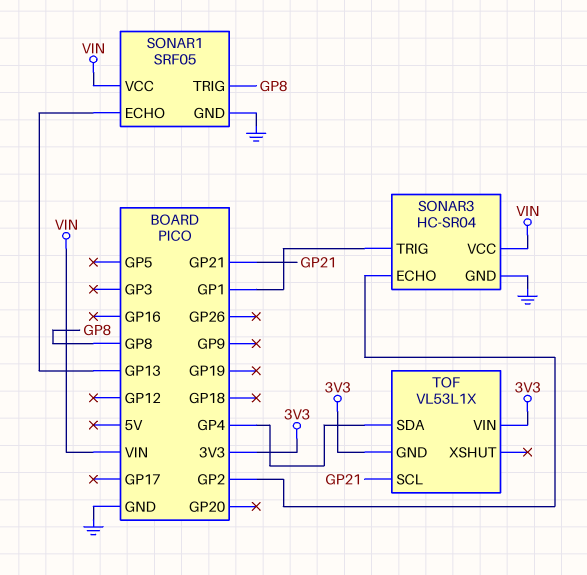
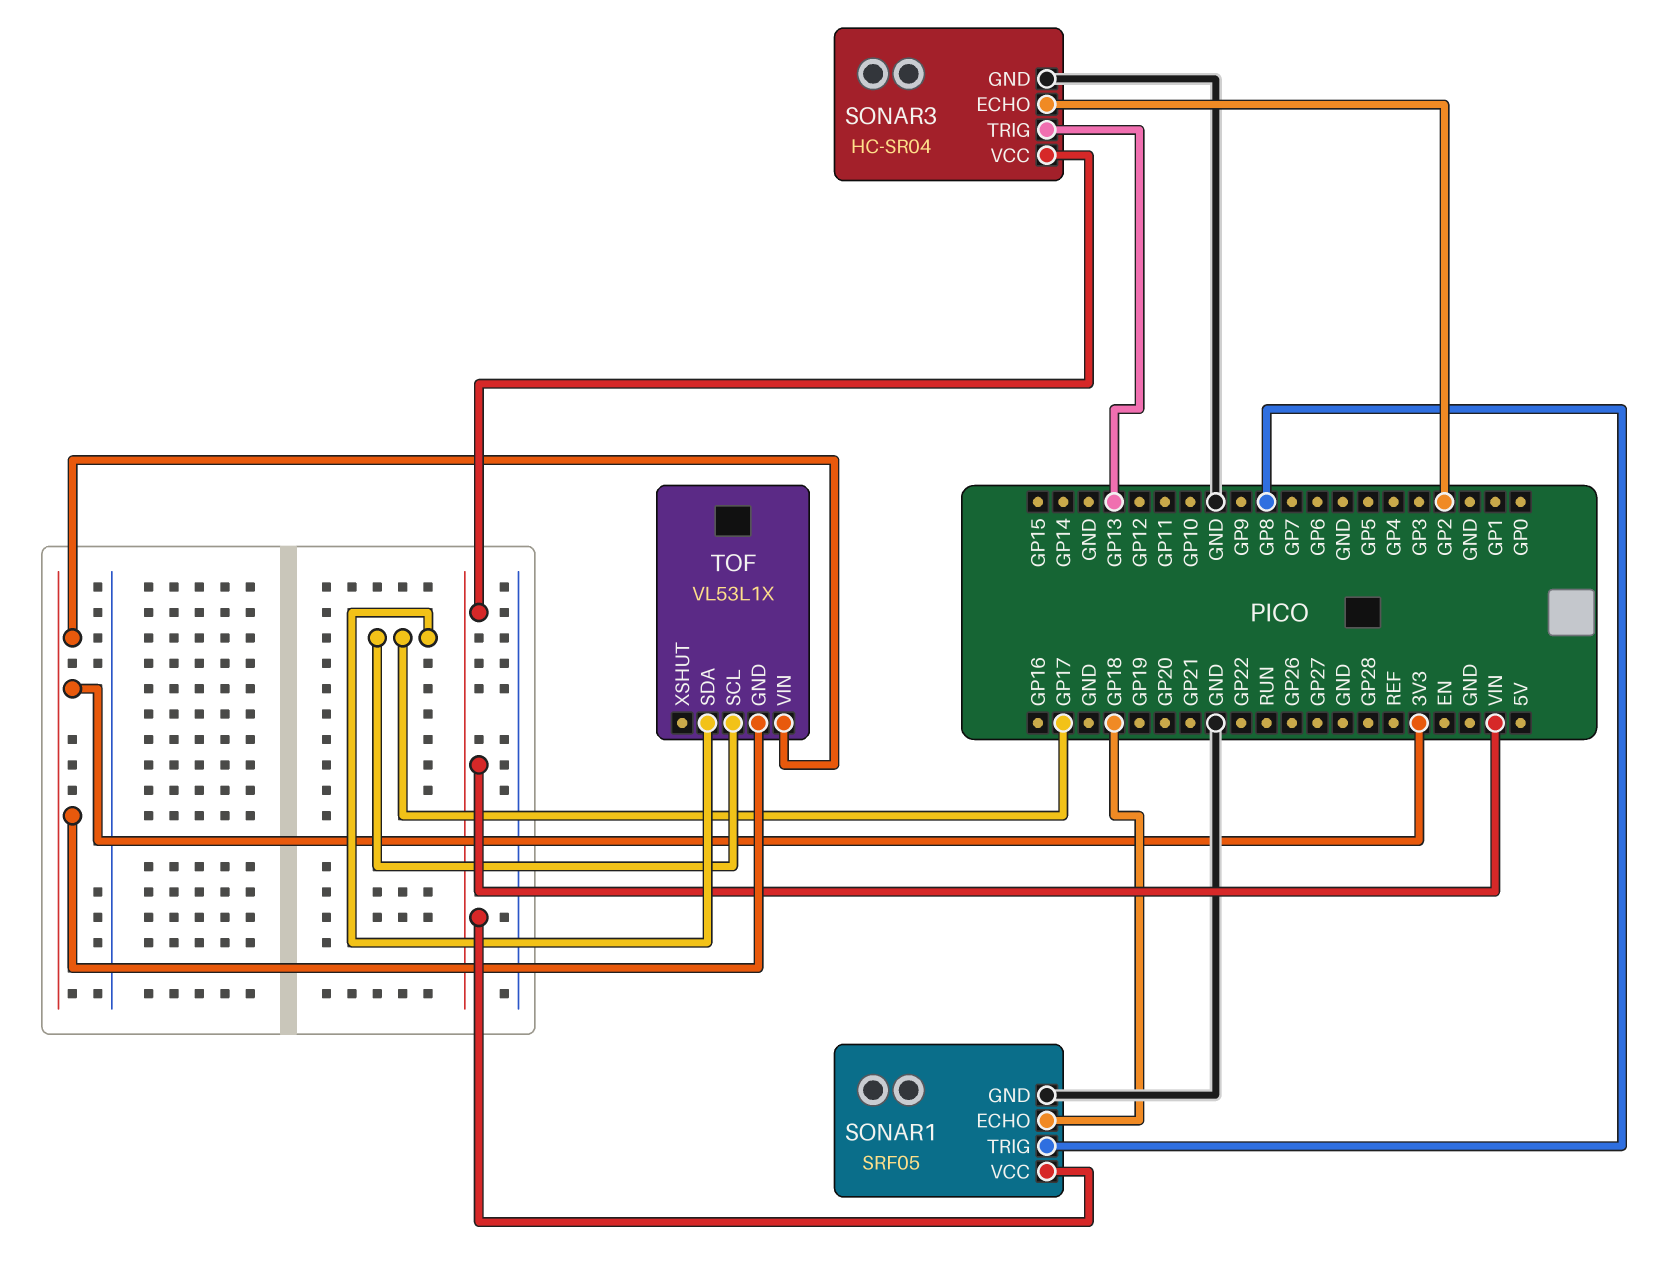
SONAR1 pin ECHO: GP13 -> GP18
SONAR3 pin TRIG: GP1 -> GP13
TOF pin SCL: GP21 -> GP17
TOF pin SDA: GP4 -> GP17

